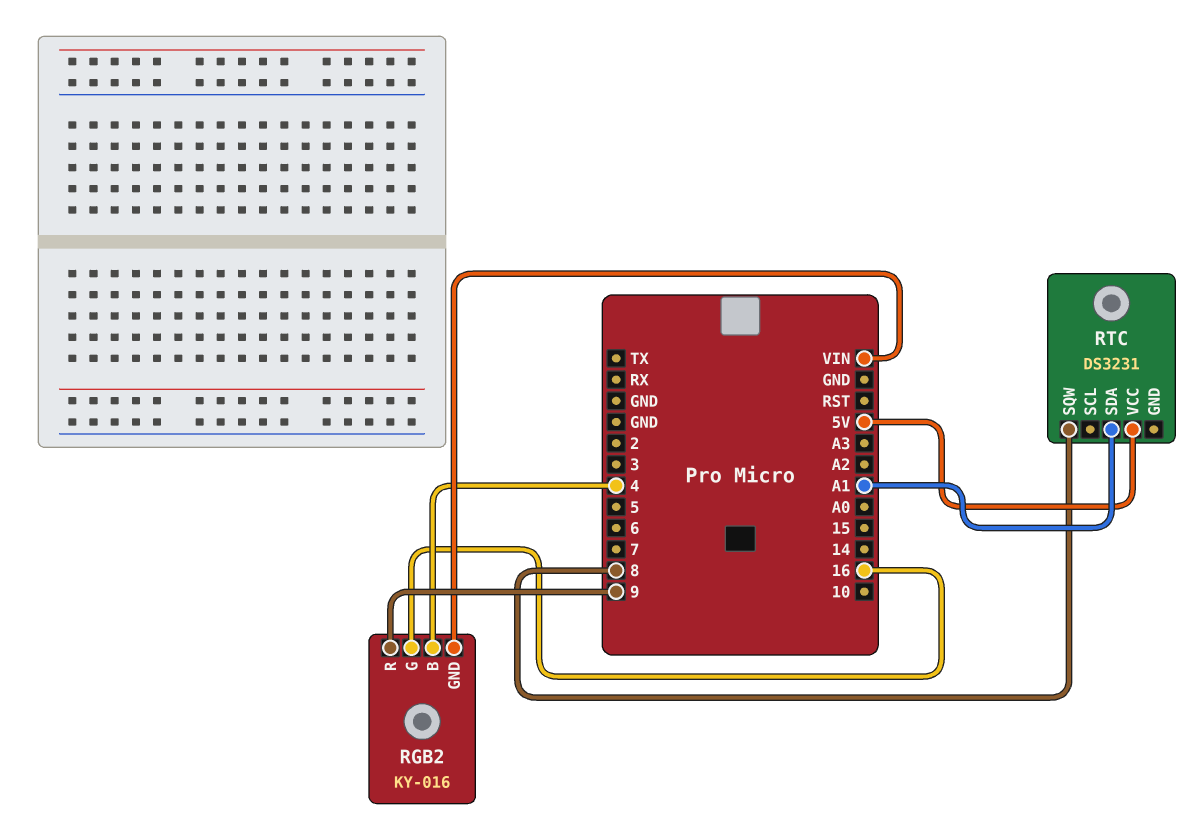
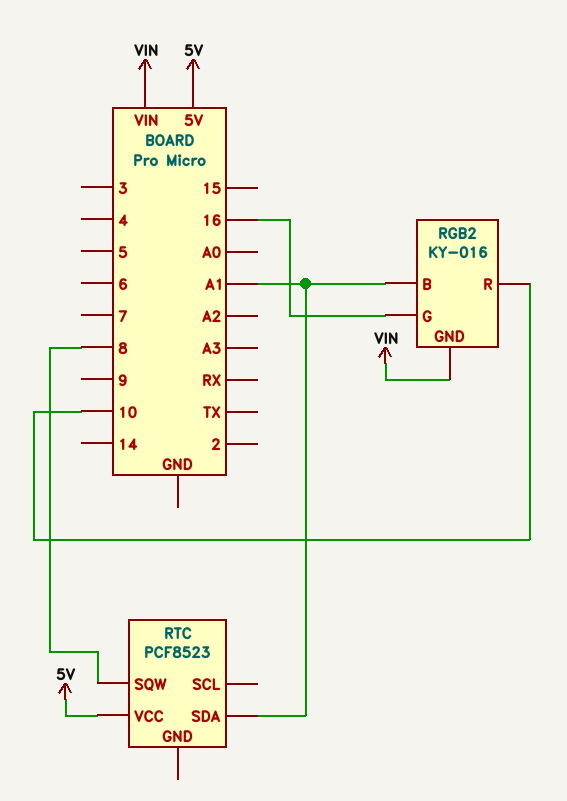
RGB2 pin B: 4 -> A1
RGB2 pin R: 9 -> 10
RTC: DS3231 -> PCF8523

